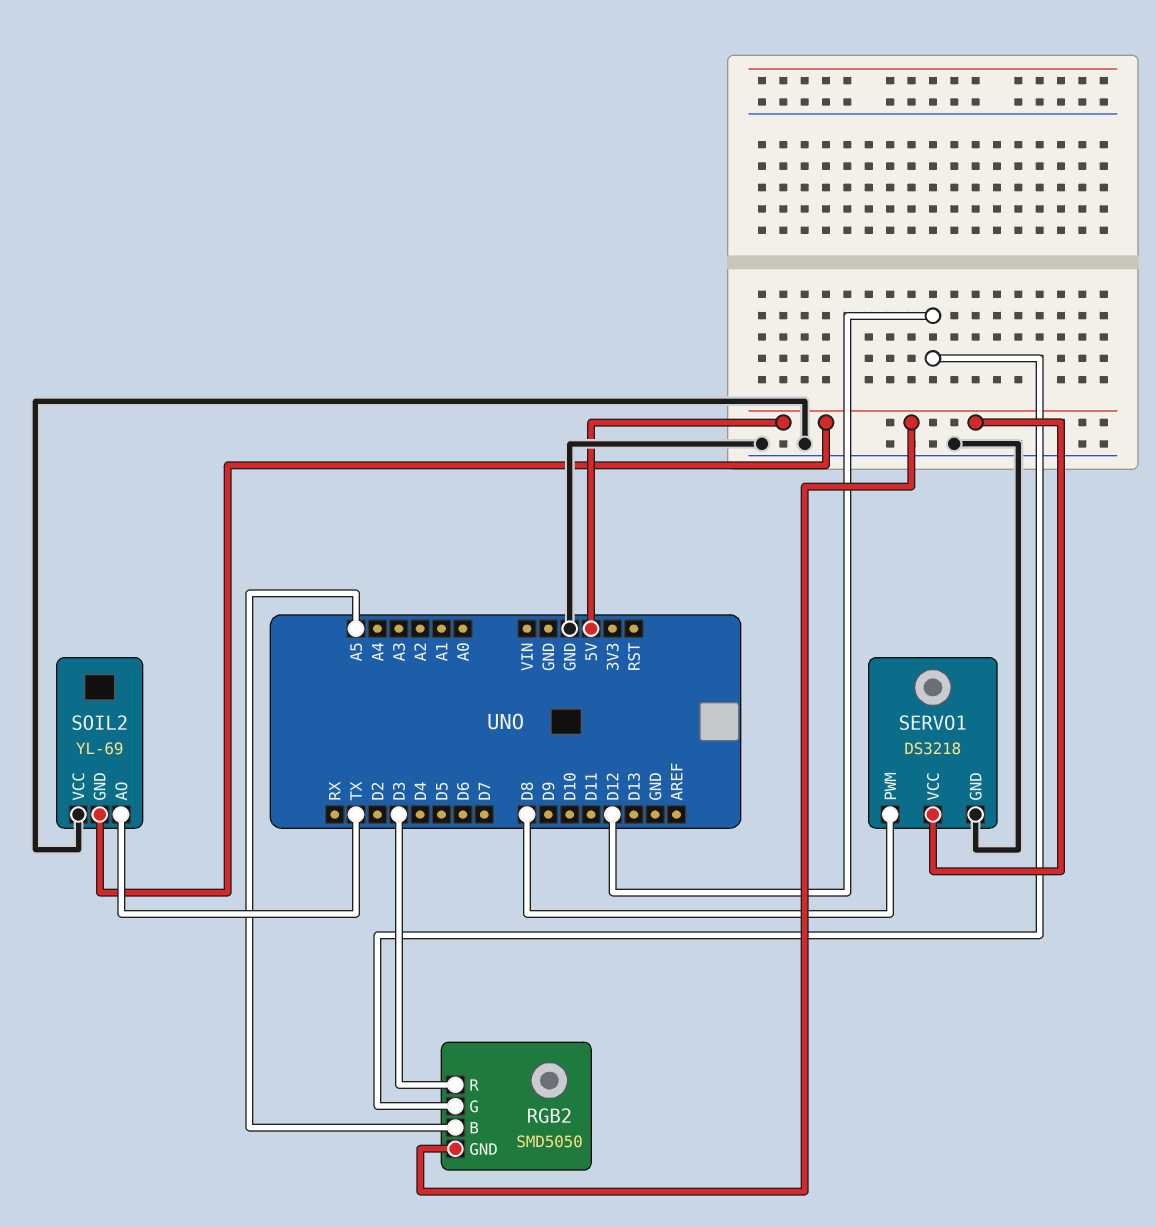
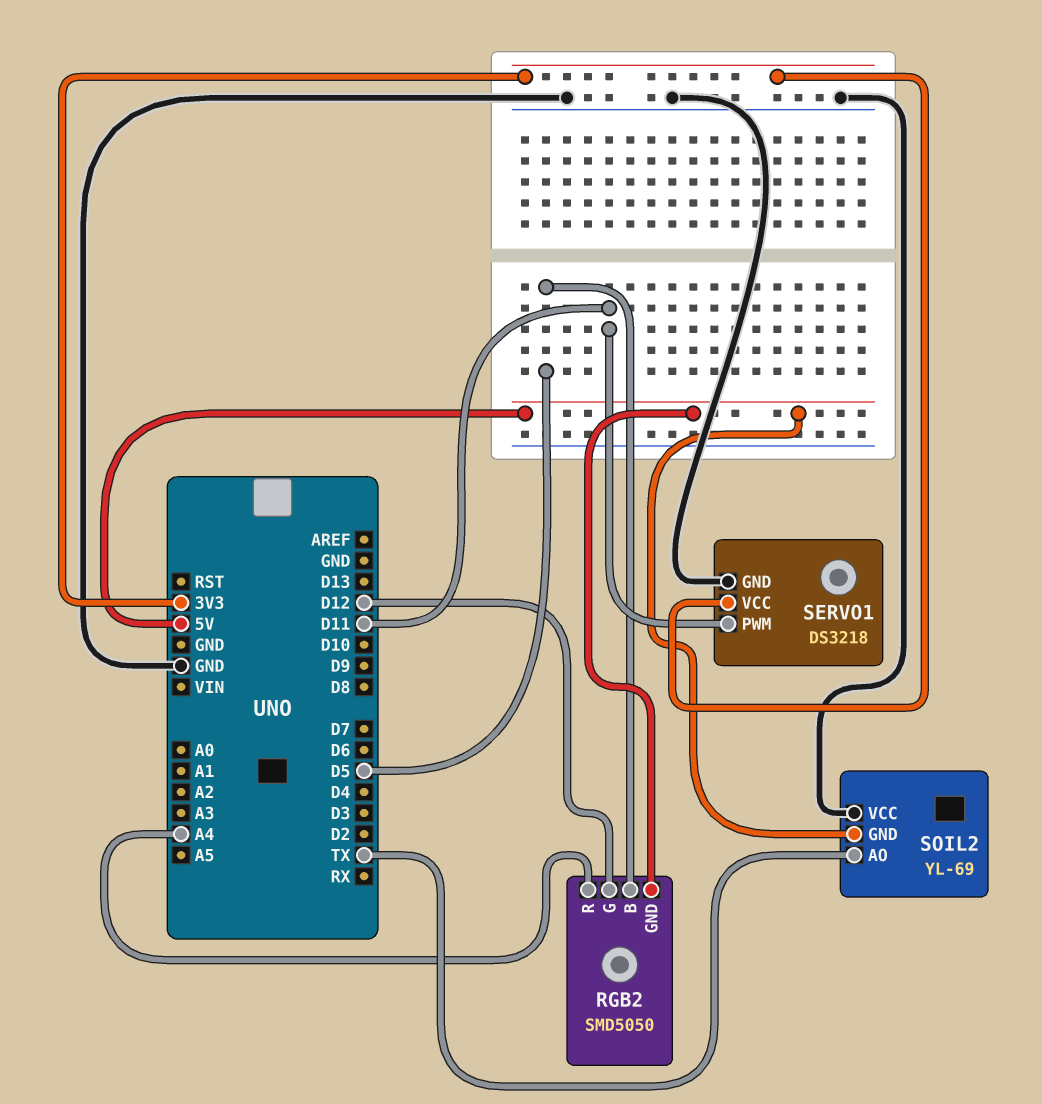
RGB2 pin B: A5 -> D5
RGB2 pin R: D3 -> A4
SERVO1 pin PWM: D8 -> D11
SERVO1 pin VCC: 5V -> 3V3

